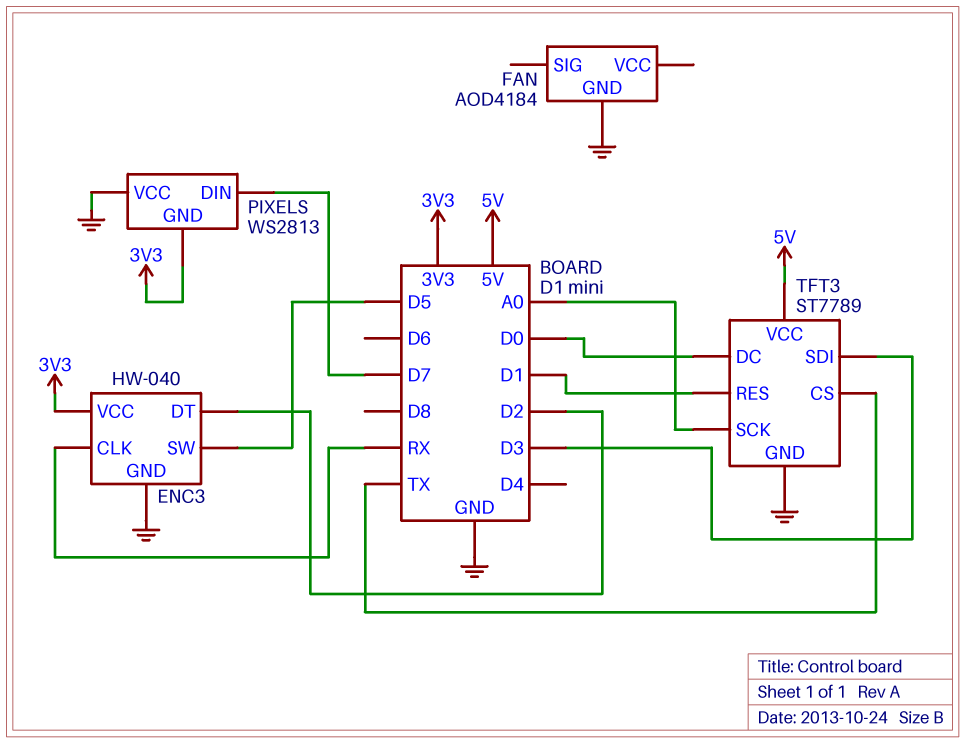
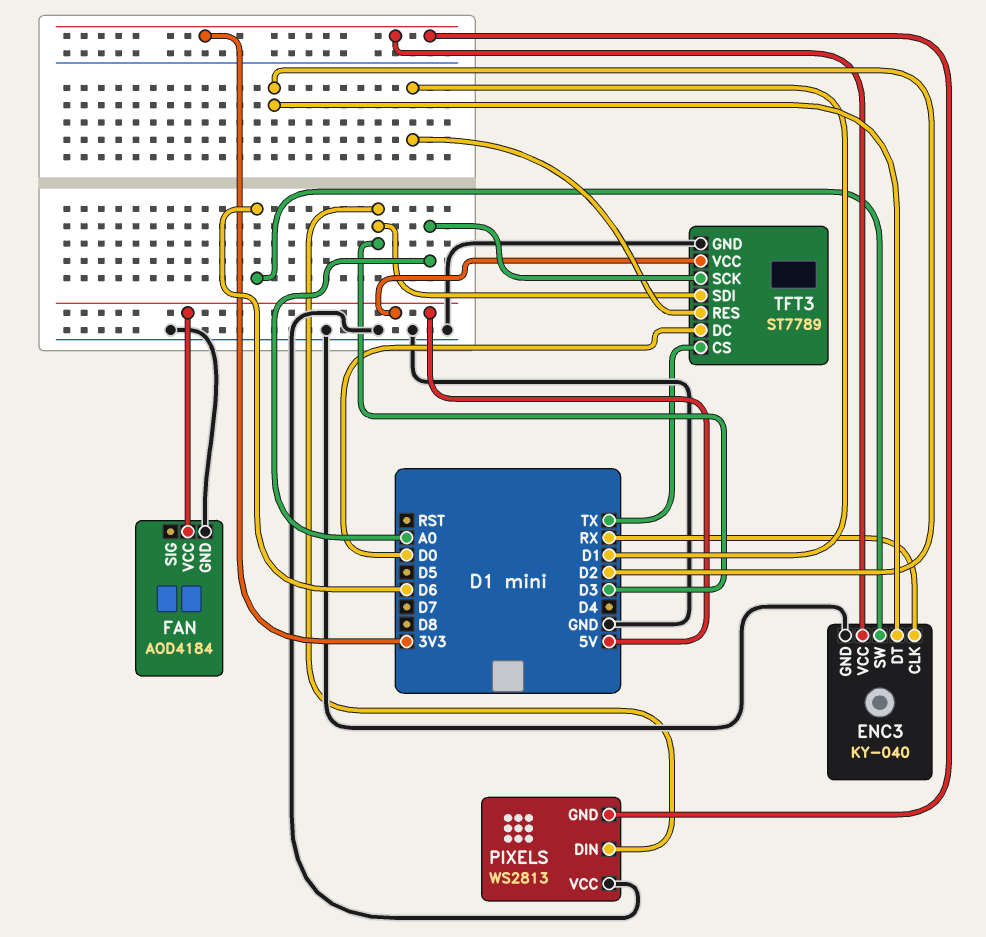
ENC3: HW-040 -> KY-040
ENC3 pin SW: D5 -> D6
FAN pin VCC: none -> 5V
PIXELS pin DIN: D7 -> D3

